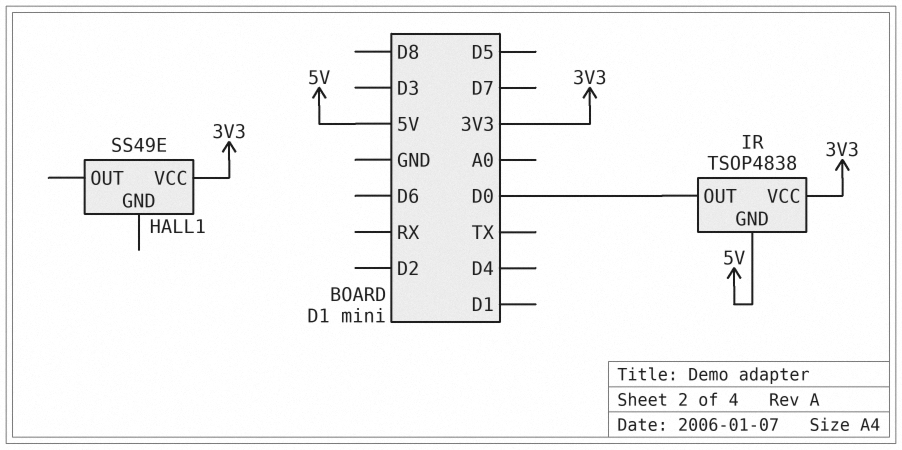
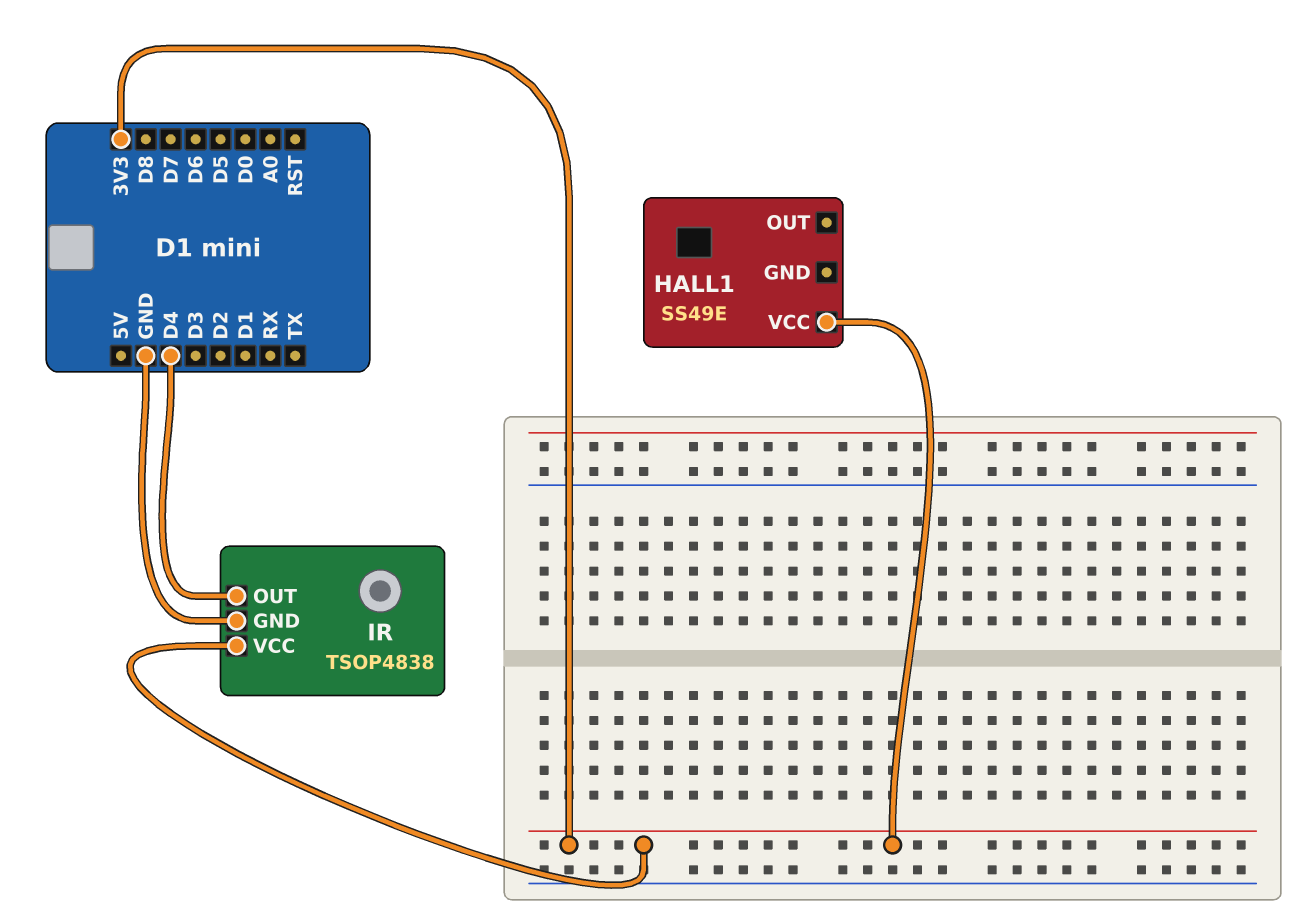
IR pin GND: 5V -> GND
IR pin OUT: D0 -> D4

